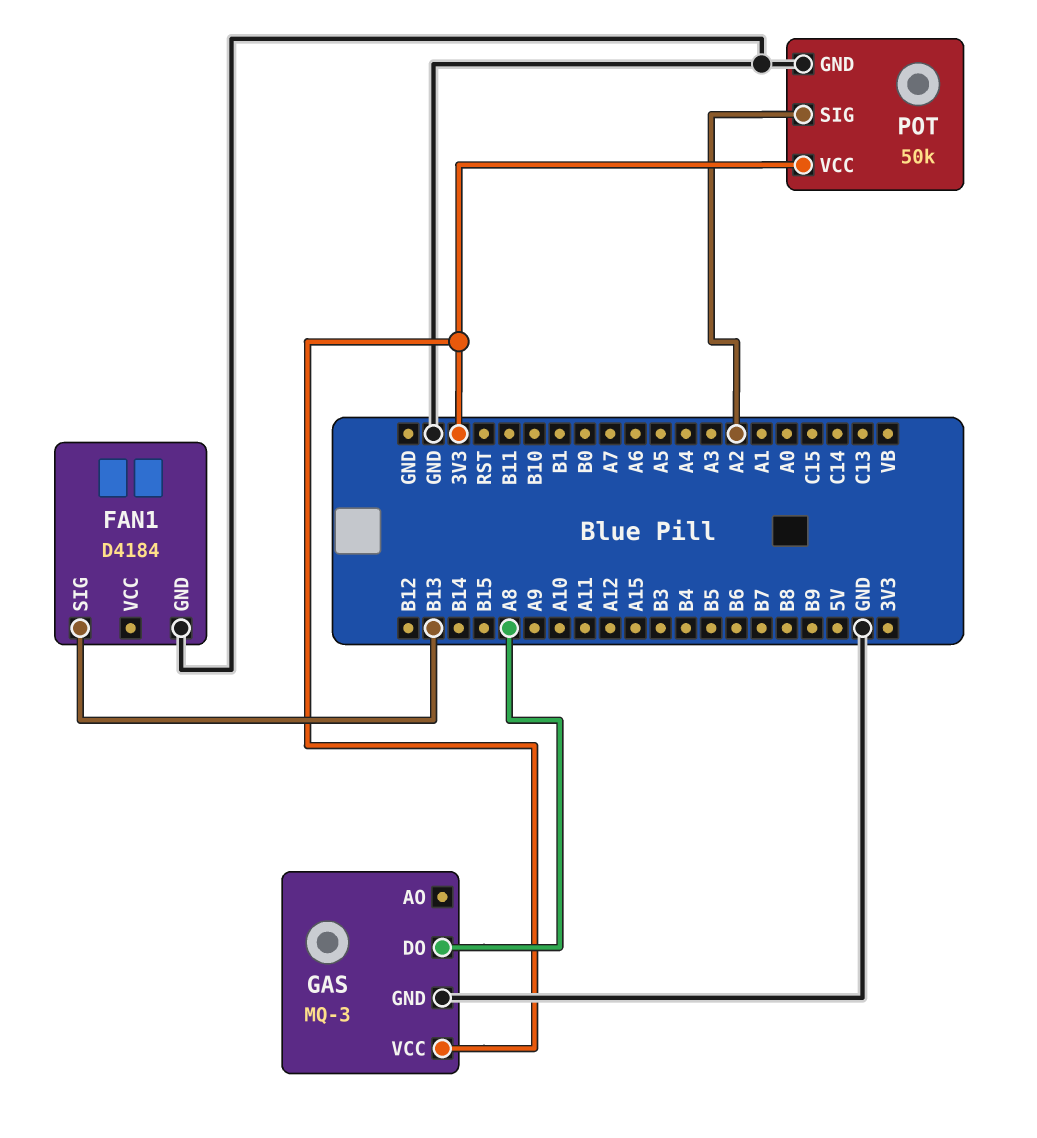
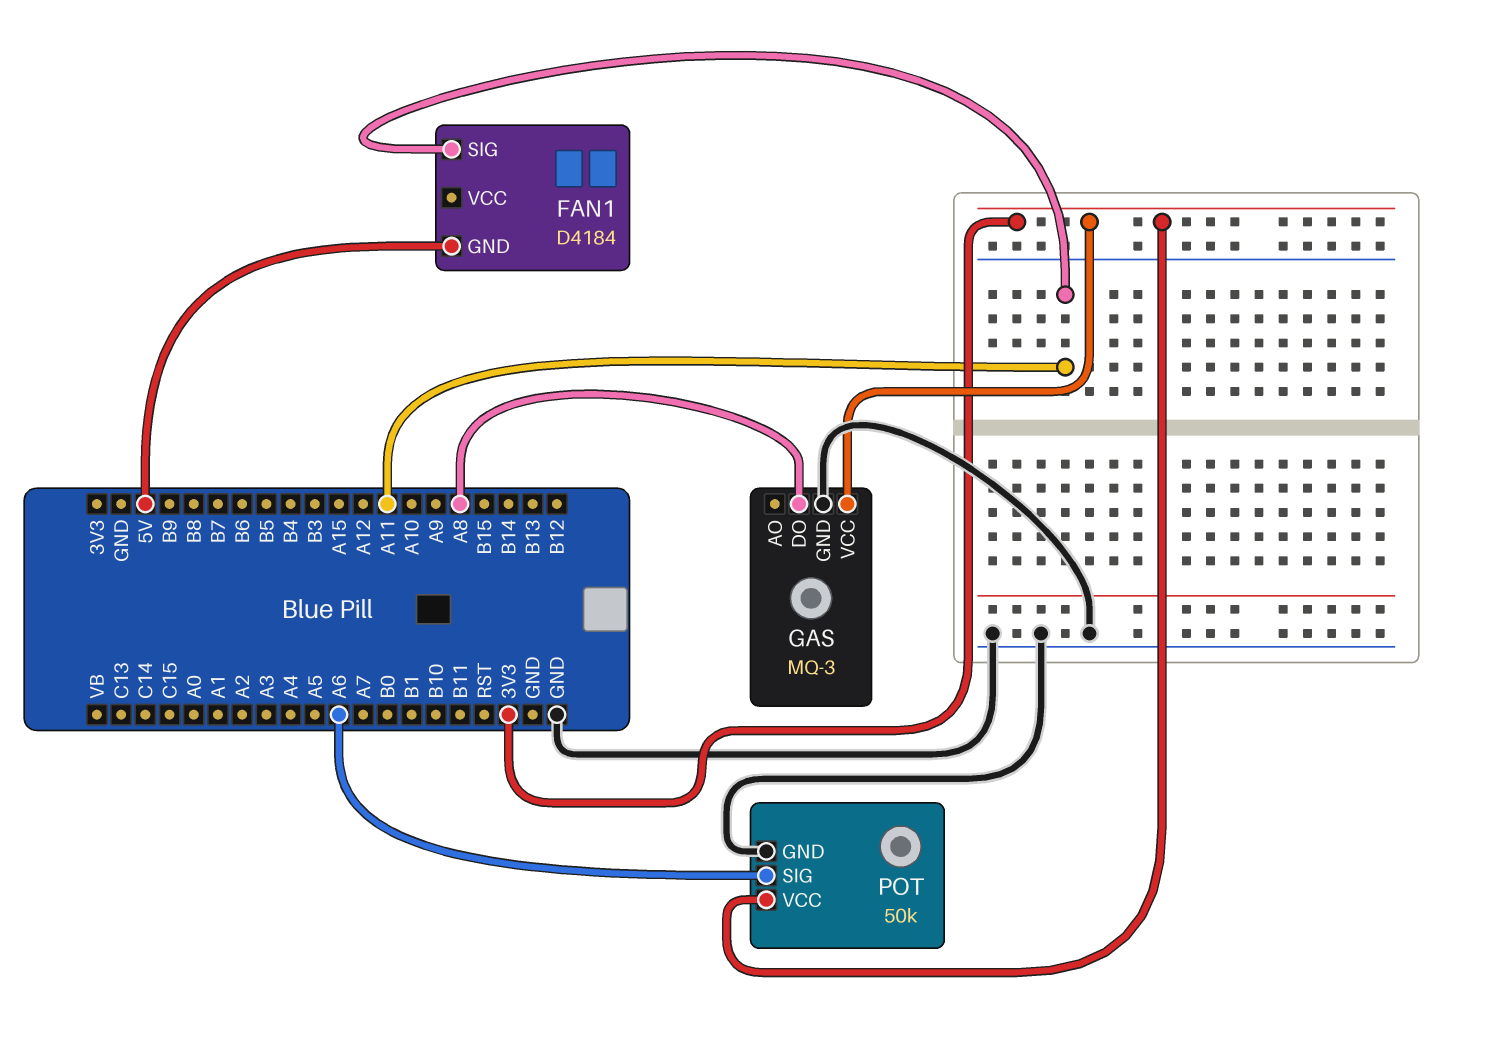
FAN1 pin GND: GND -> 5V
FAN1 pin SIG: B13 -> A11
POT pin SIG: A2 -> A6

